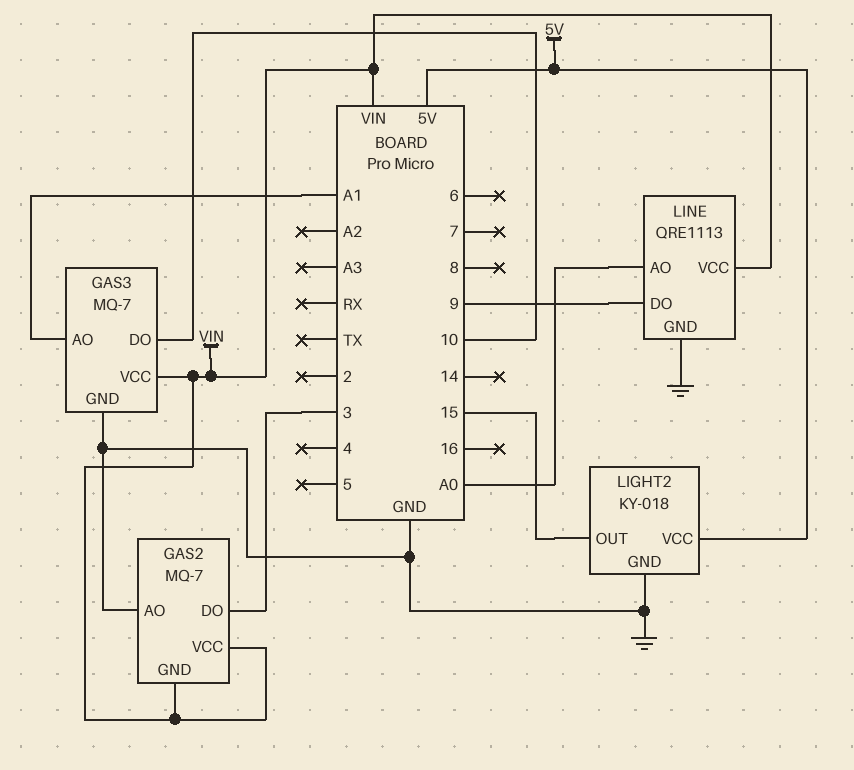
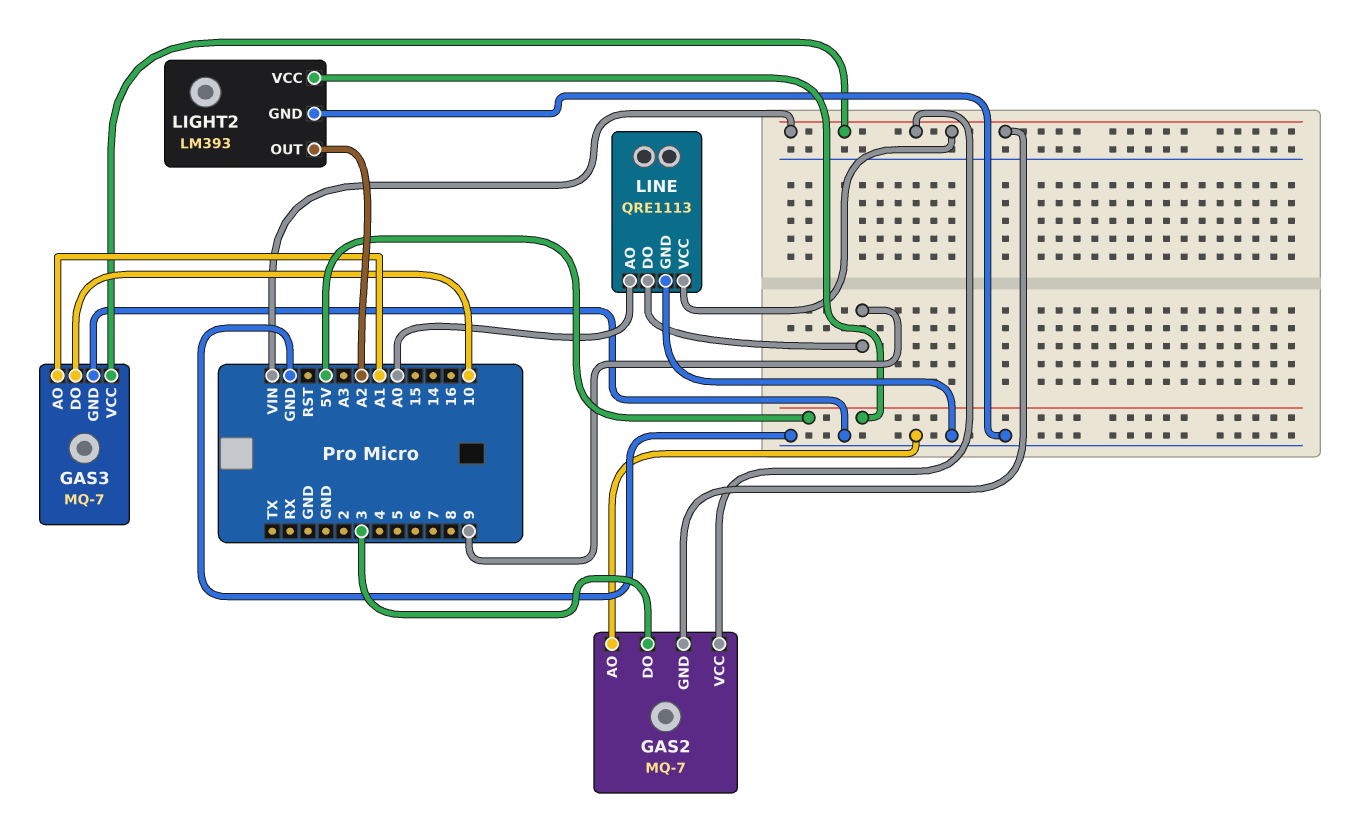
LIGHT2: KY-018 -> LM393
LIGHT2 pin OUT: 15 -> A2

